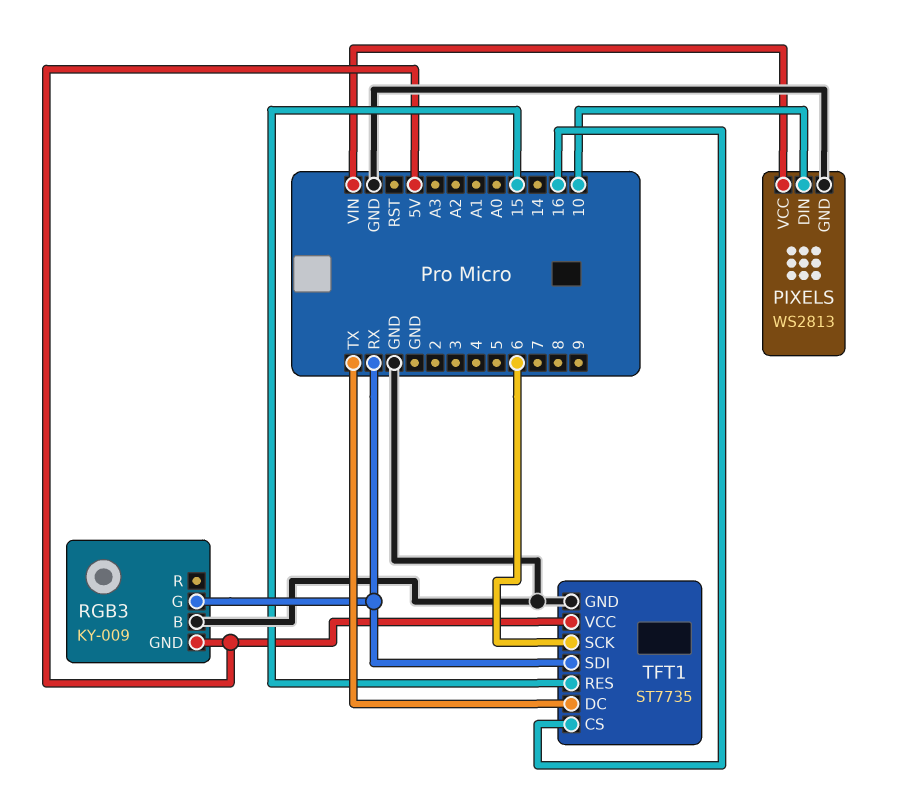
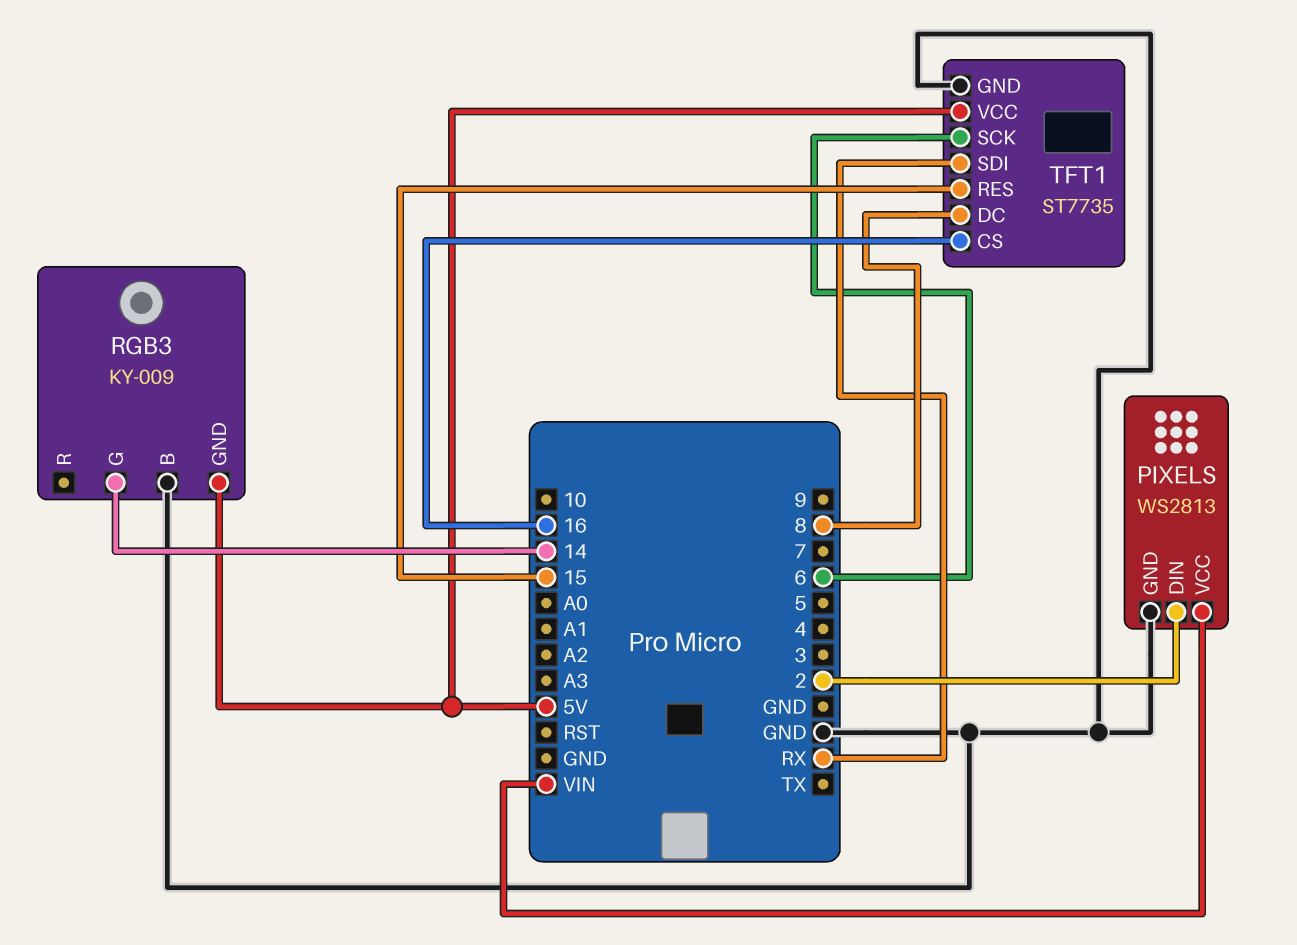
PIXELS pin DIN: 10 -> 2
RGB3 pin G: RX -> 14
TFT1 pin DC: TX -> 8

